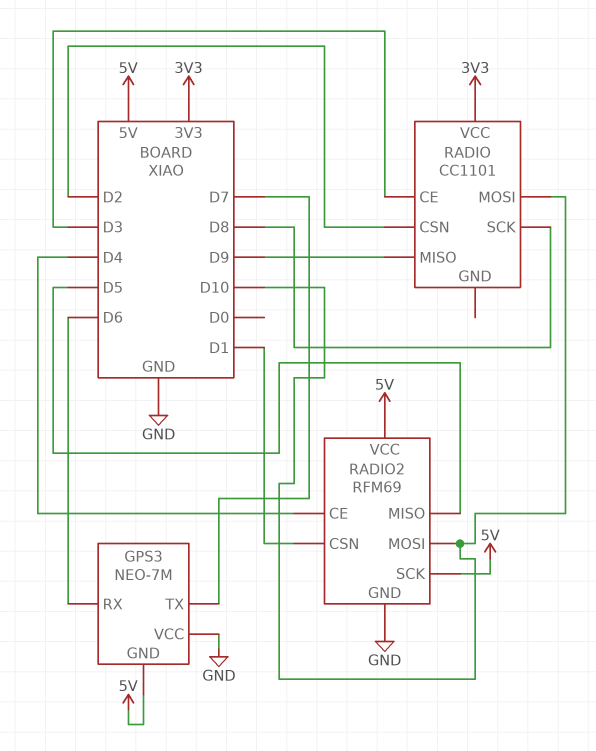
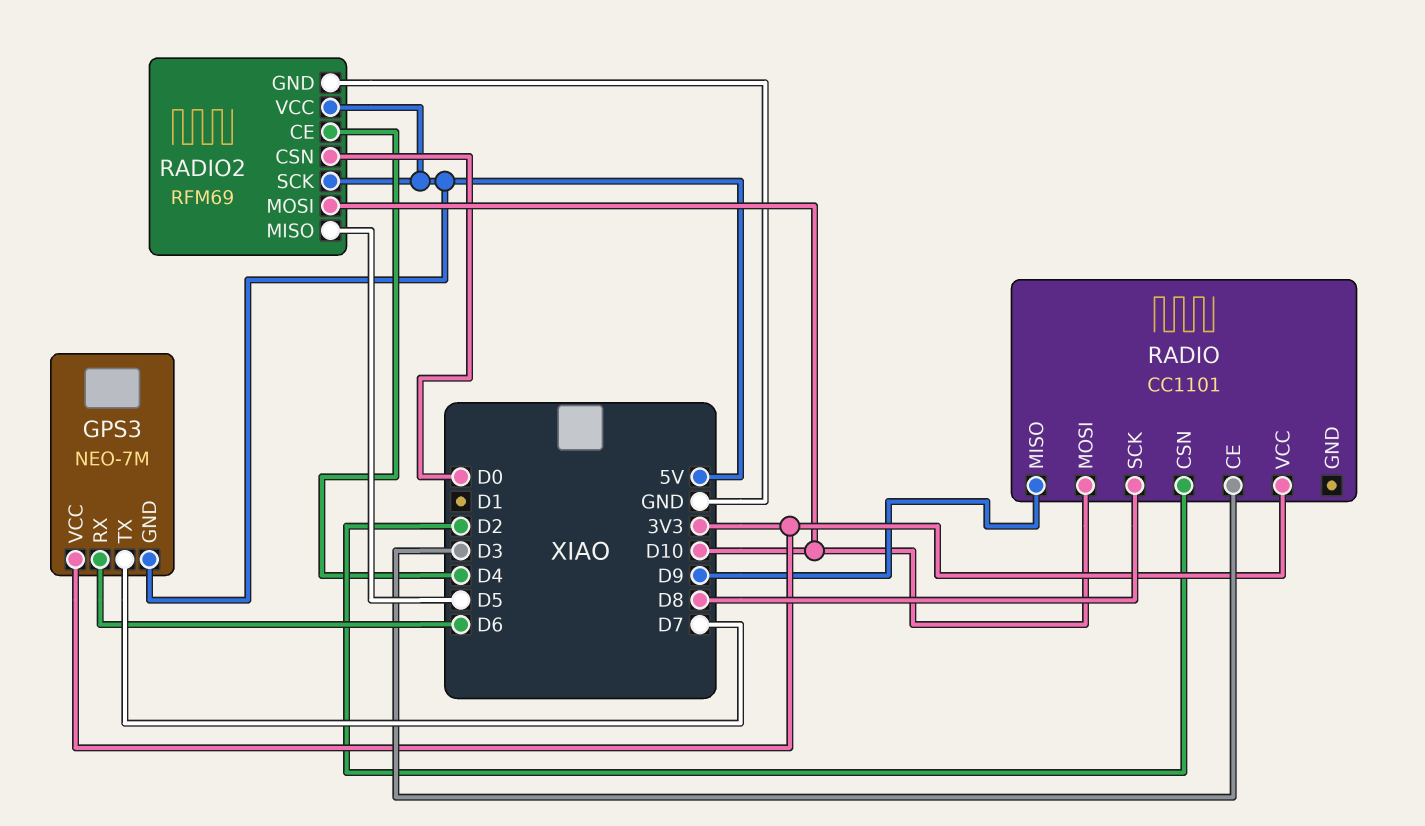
GPS3 pin VCC: GND -> 3V3
RADIO2 pin CSN: D1 -> D0

